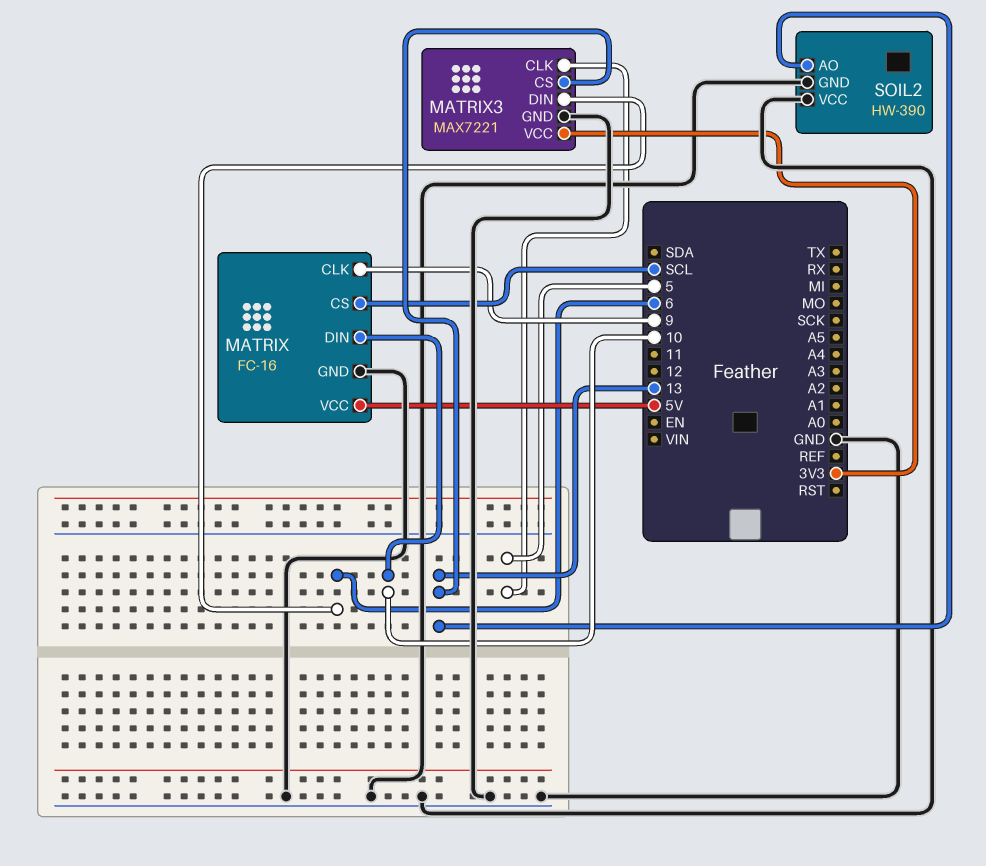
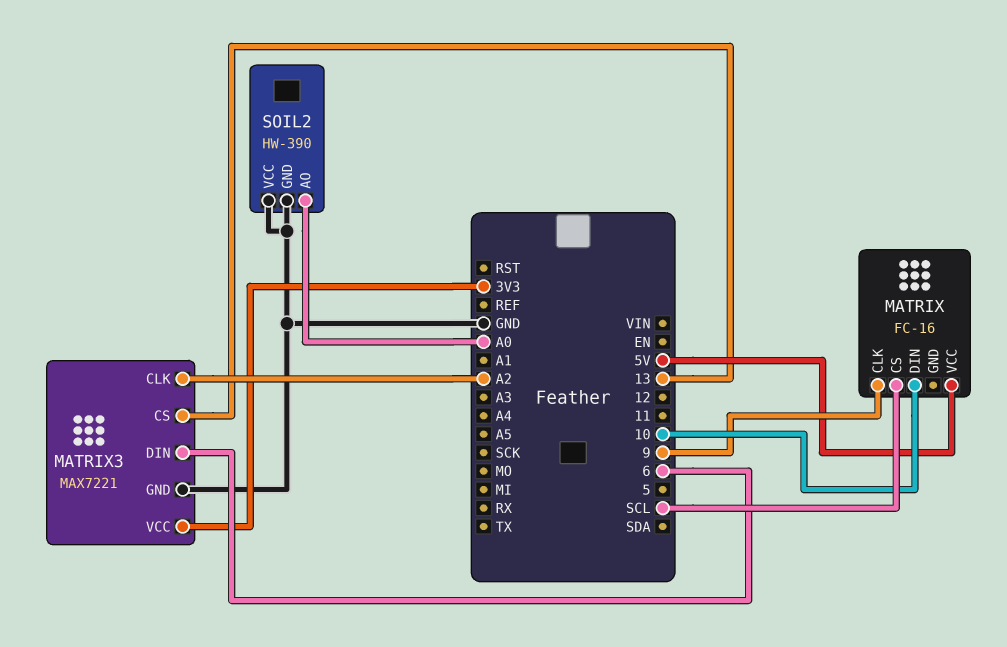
MATRIX pin GND: GND -> none
MATRIX3 pin CLK: 5 -> A2
SOIL2 pin AO: 13 -> A0

